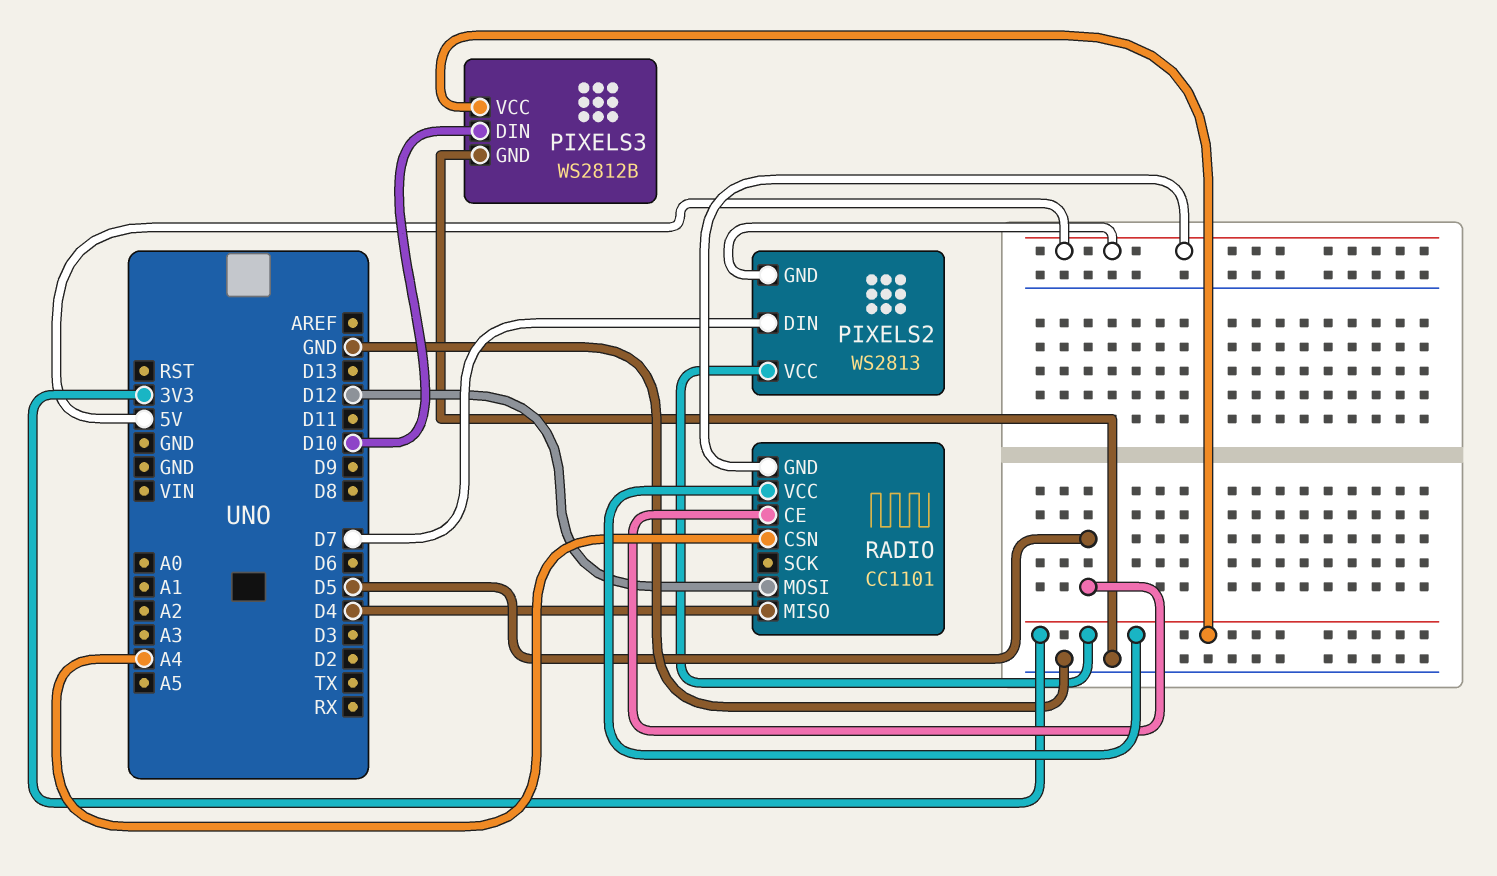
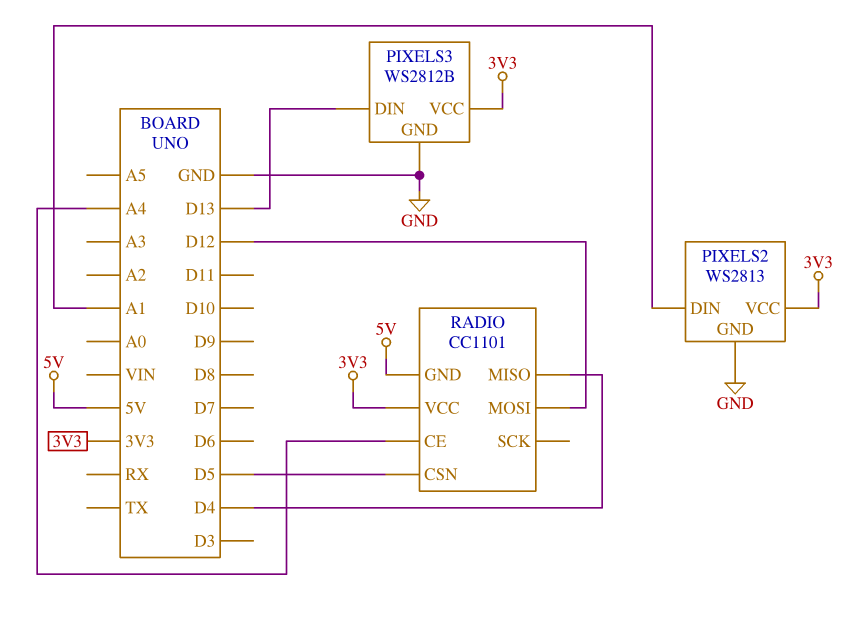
PIXELS2 pin DIN: D7 -> A1
PIXELS2 pin GND: 5V -> GND
PIXELS3 pin DIN: D10 -> D13
RADIO pin CE: D5 -> A4
RADIO pin CSN: A4 -> D5

